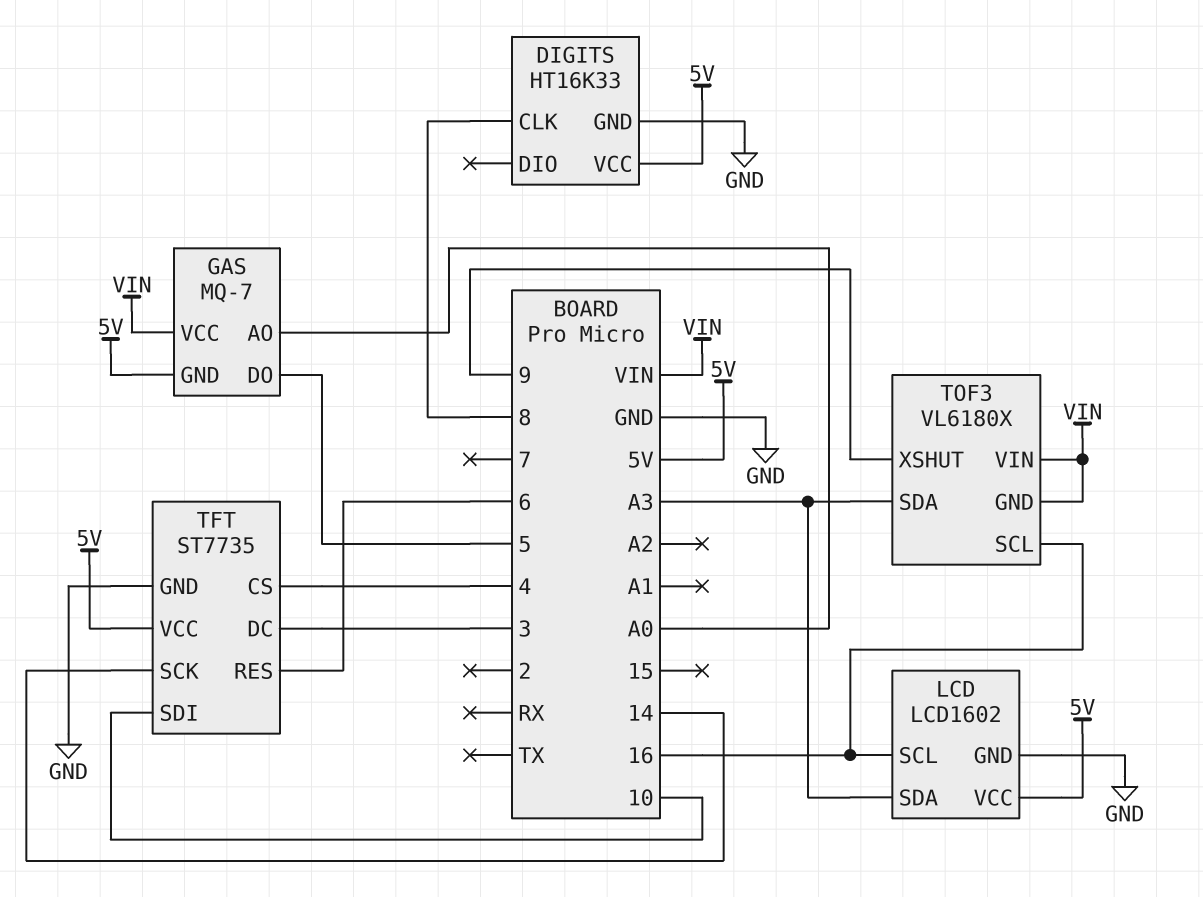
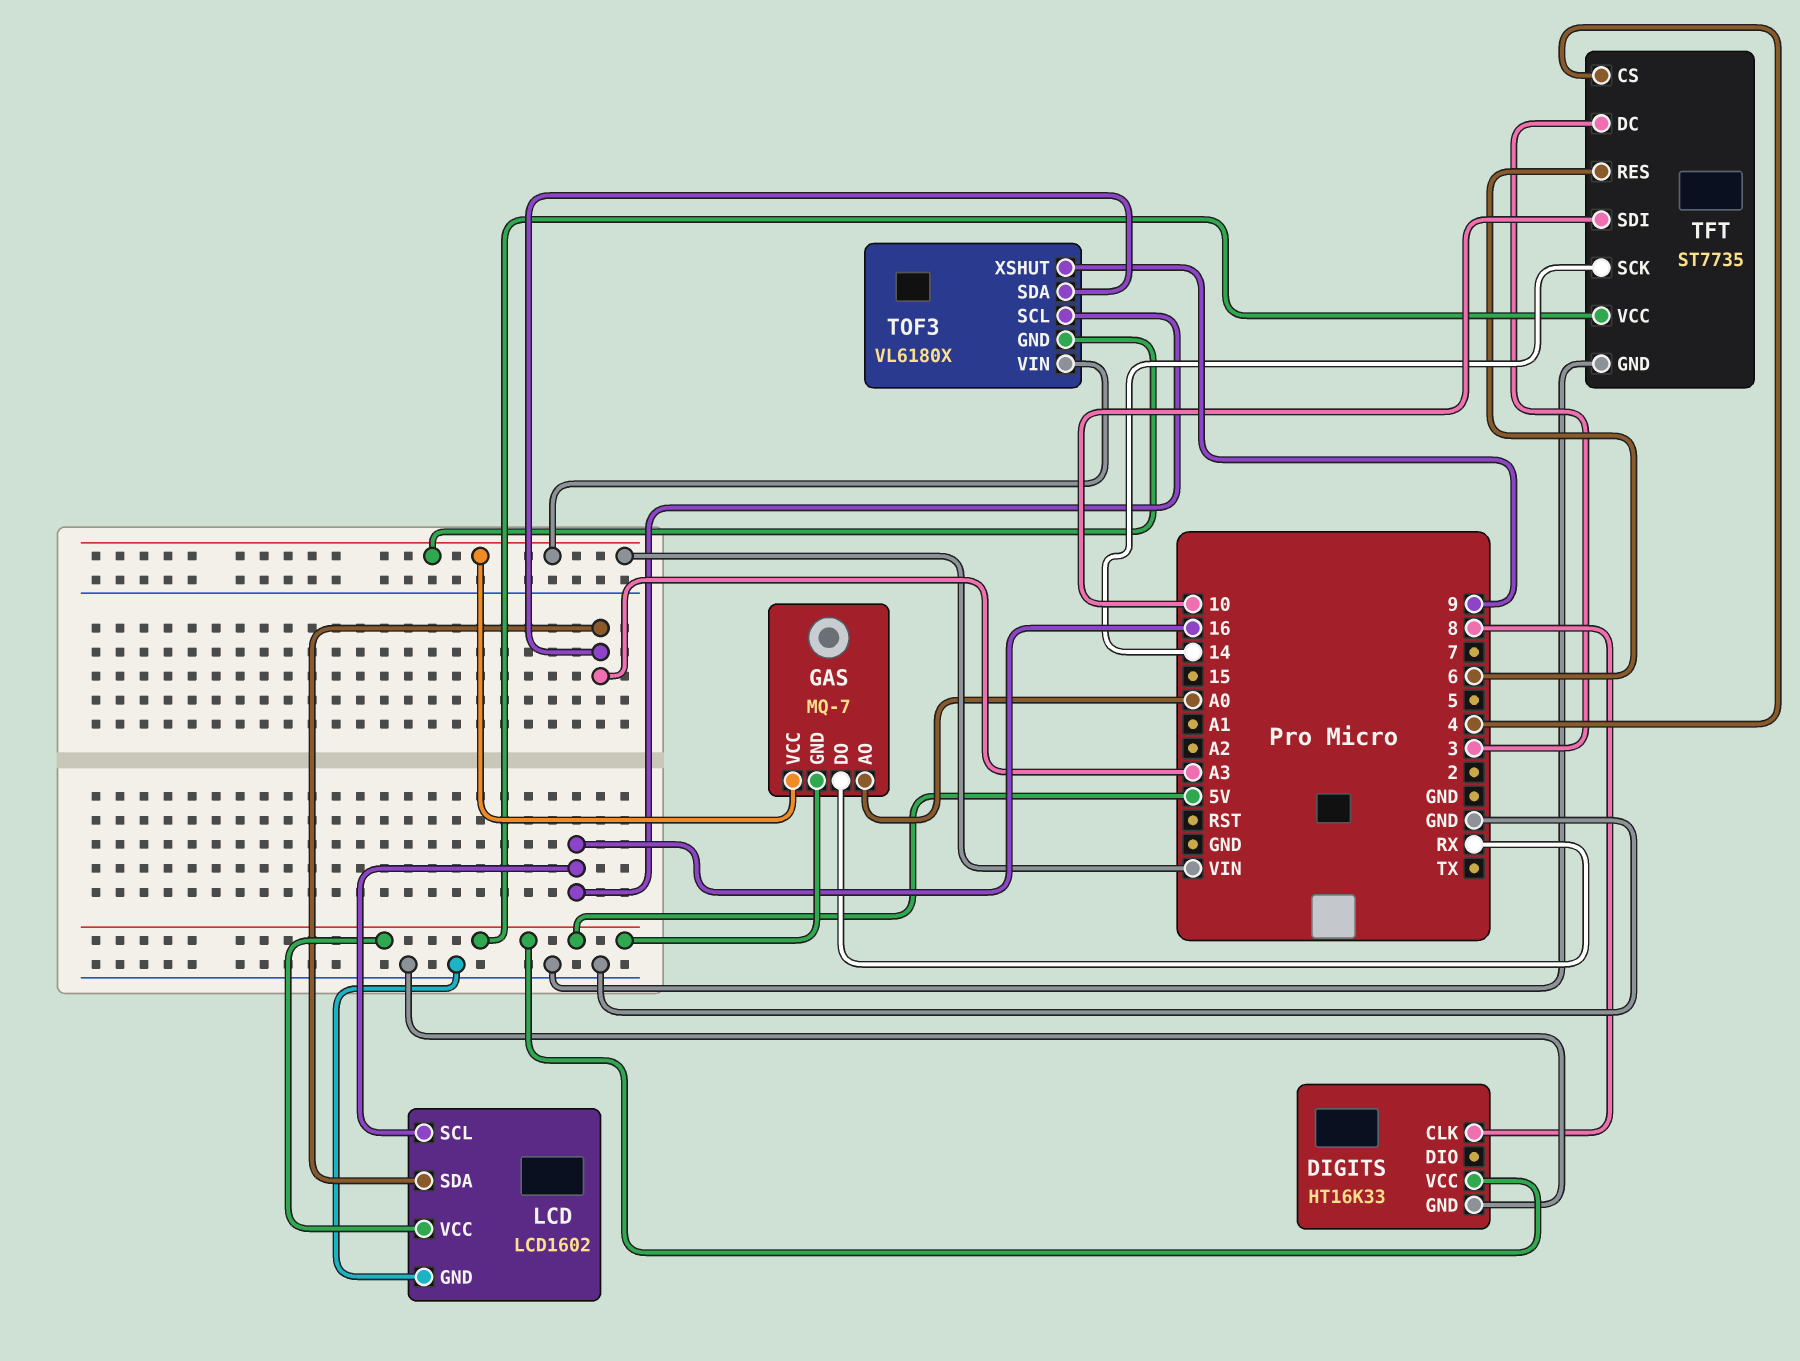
GAS pin DO: 5 -> RX

